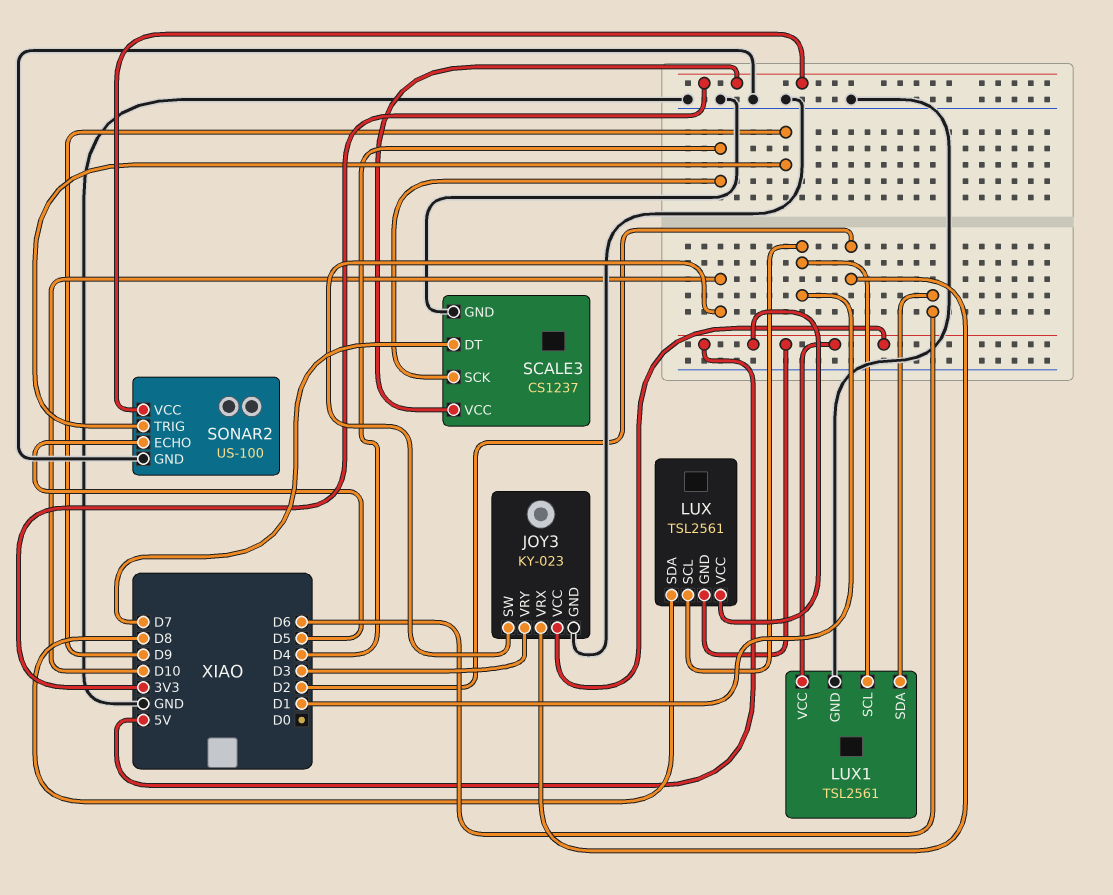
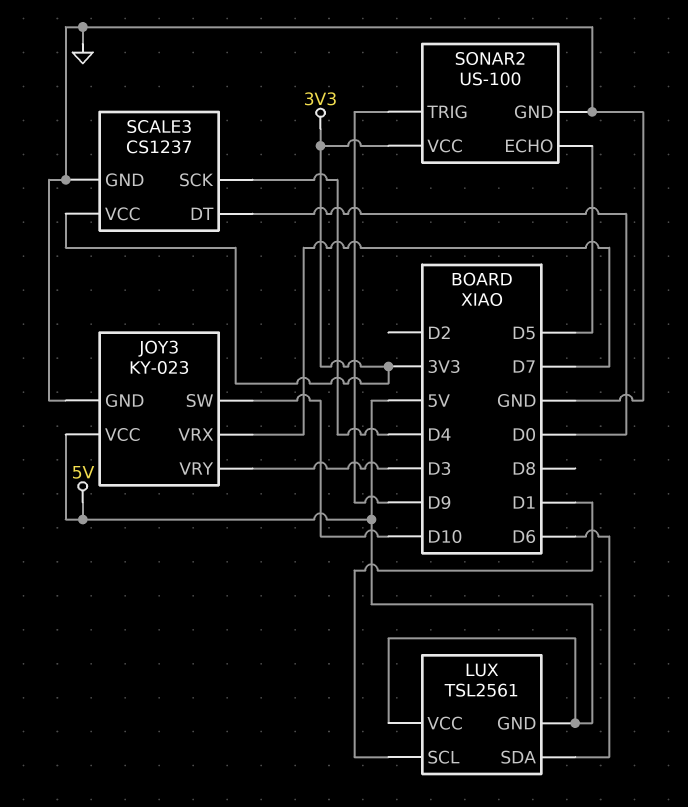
JOY3 pin VRX: D2 -> D7
LUX pin SDA: D8 -> D6
LUX1: TSL2561 -> none
LUX1 pin GND: GND -> none
LUX1 pin SCL: D1 -> none
LUX1 pin SDA: D6 -> none
LUX1 pin VCC: 5V -> none
SCALE3 pin DT: D7 -> D0

